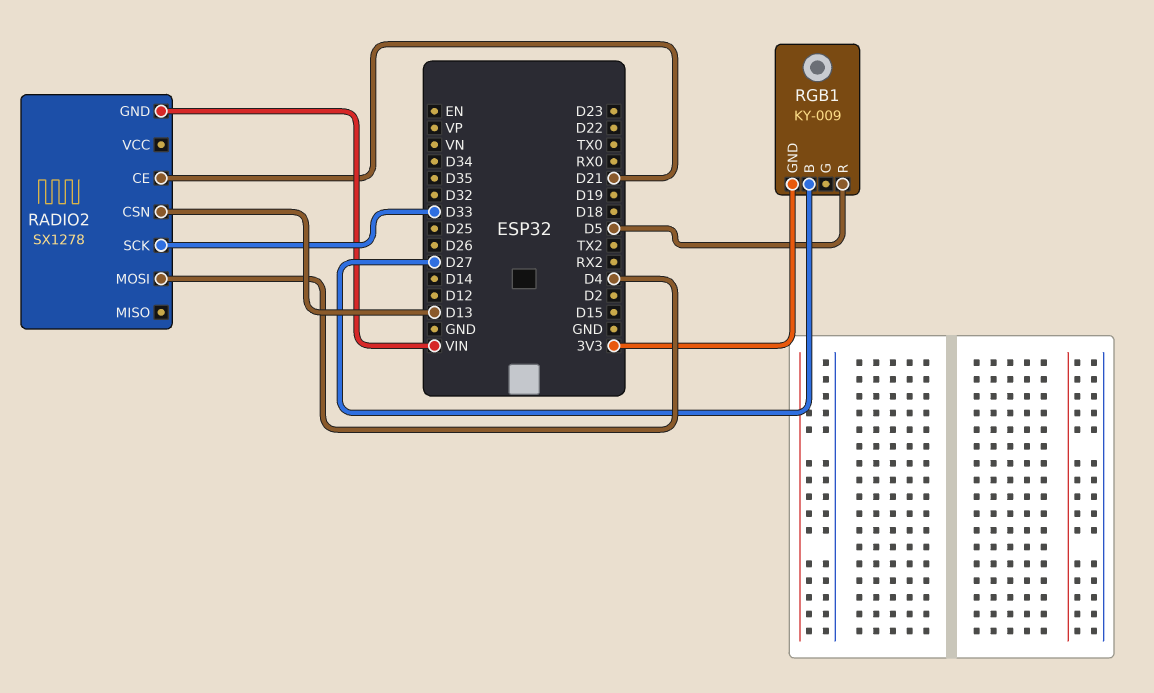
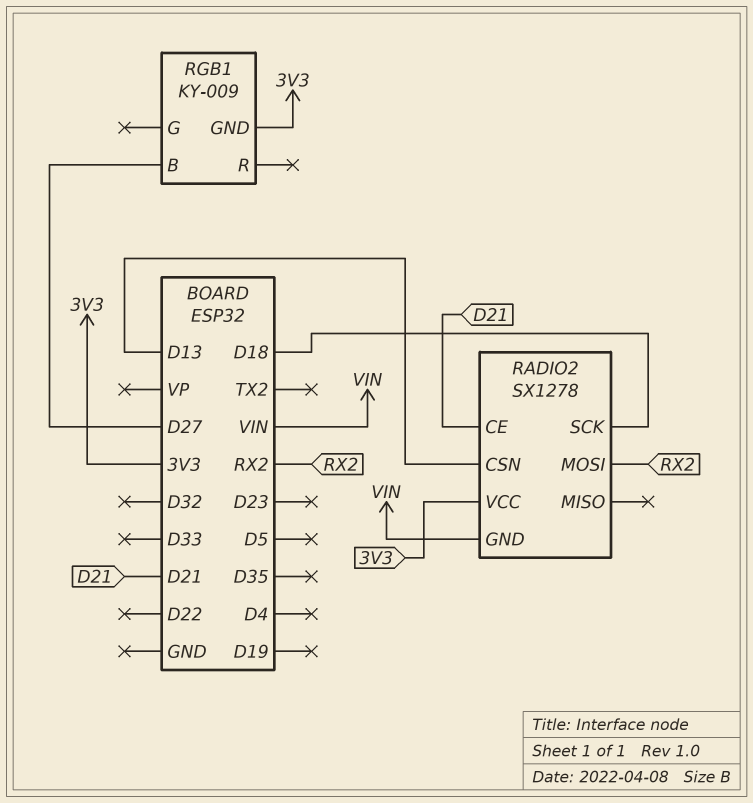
RADIO2 pin MOSI: D4 -> RX2
RADIO2 pin SCK: D33 -> D18
RADIO2 pin VCC: none -> 3V3
RGB1 pin R: D5 -> none

